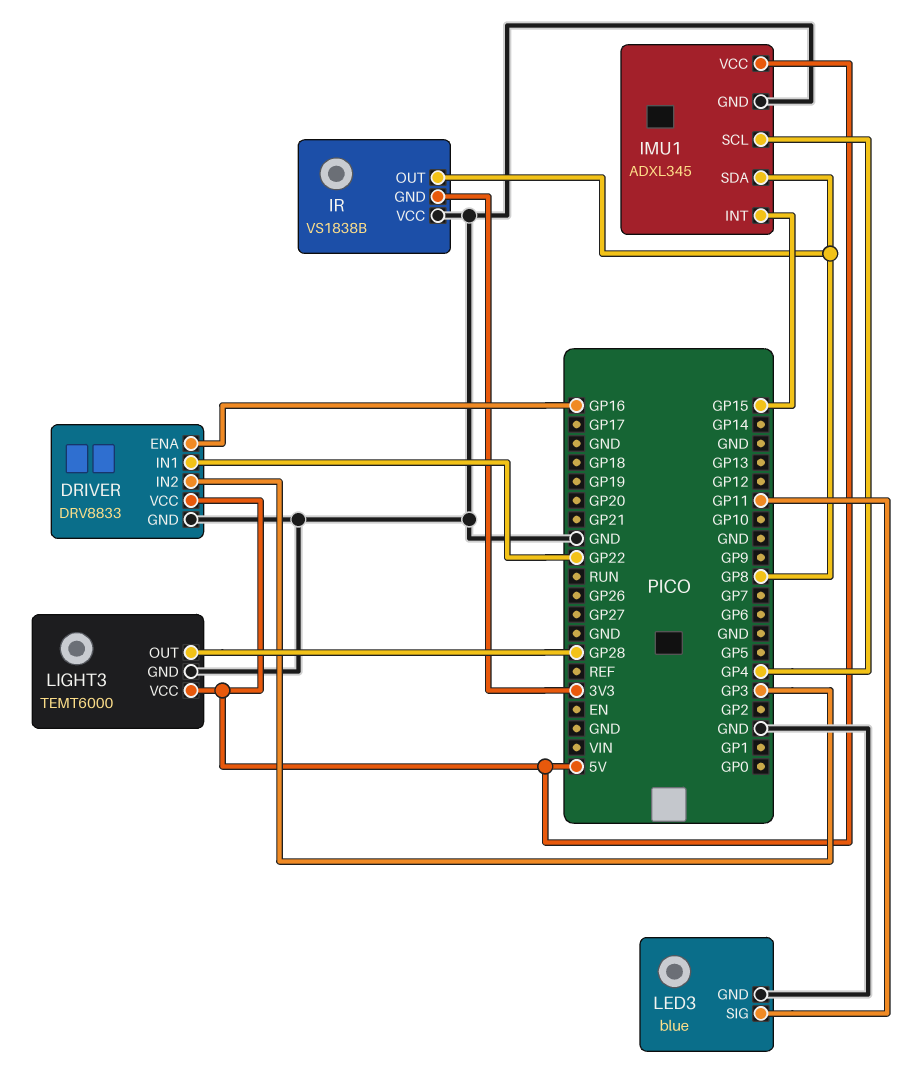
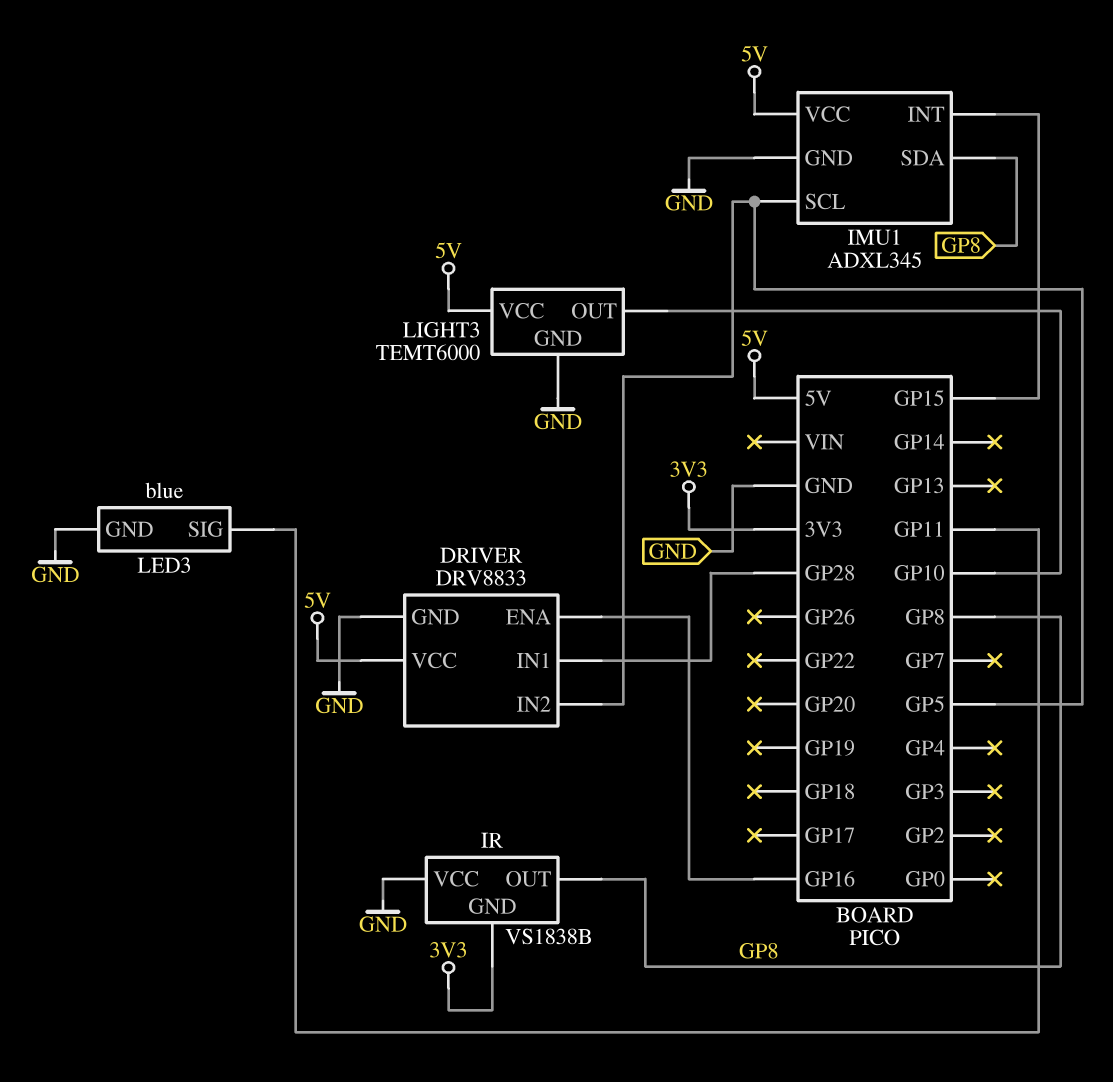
DRIVER pin IN1: GP22 -> GP28
DRIVER pin IN2: GP3 -> GP5
IMU1 pin SCL: GP4 -> GP5
LIGHT3 pin OUT: GP28 -> GP10

